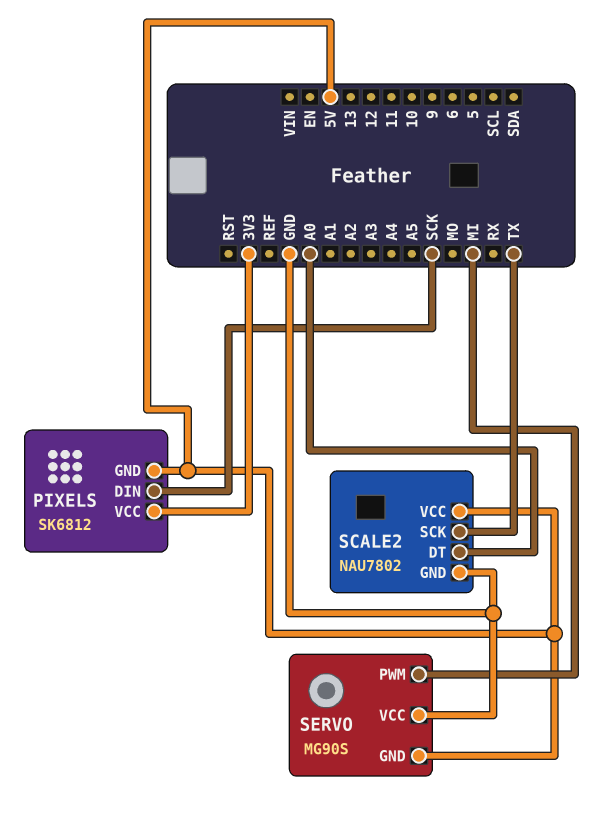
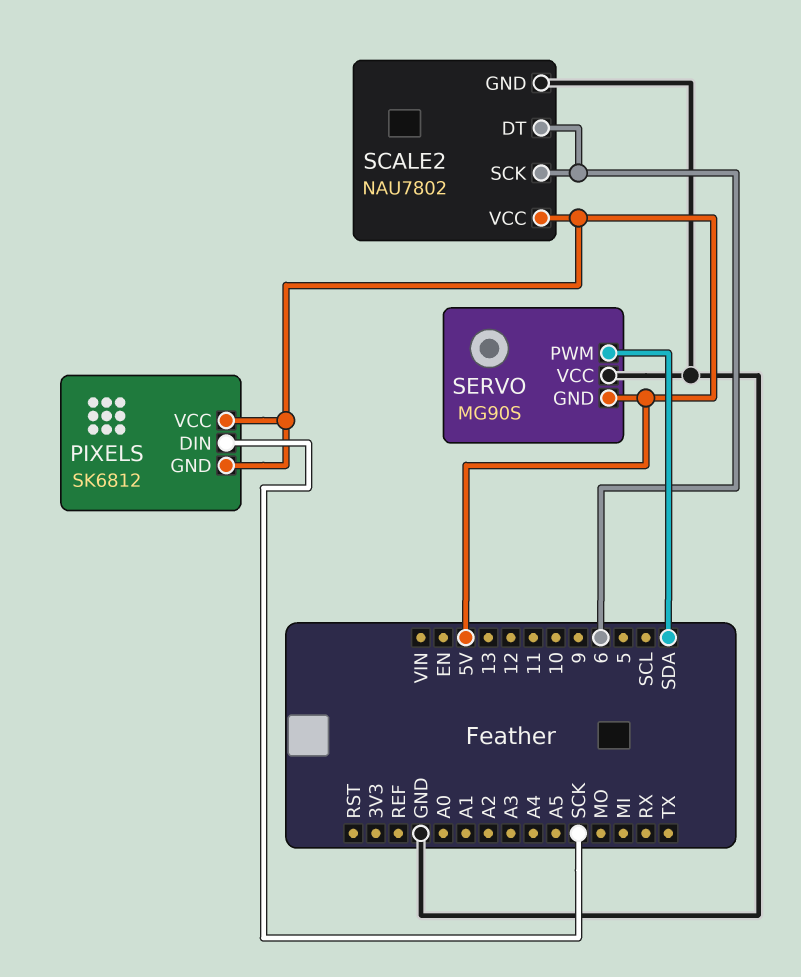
PIXELS pin VCC: 3V3 -> 5V
SCALE2 pin DT: A0 -> 6
SCALE2 pin SCK: TX -> 6
SERVO pin PWM: MI -> SDA

